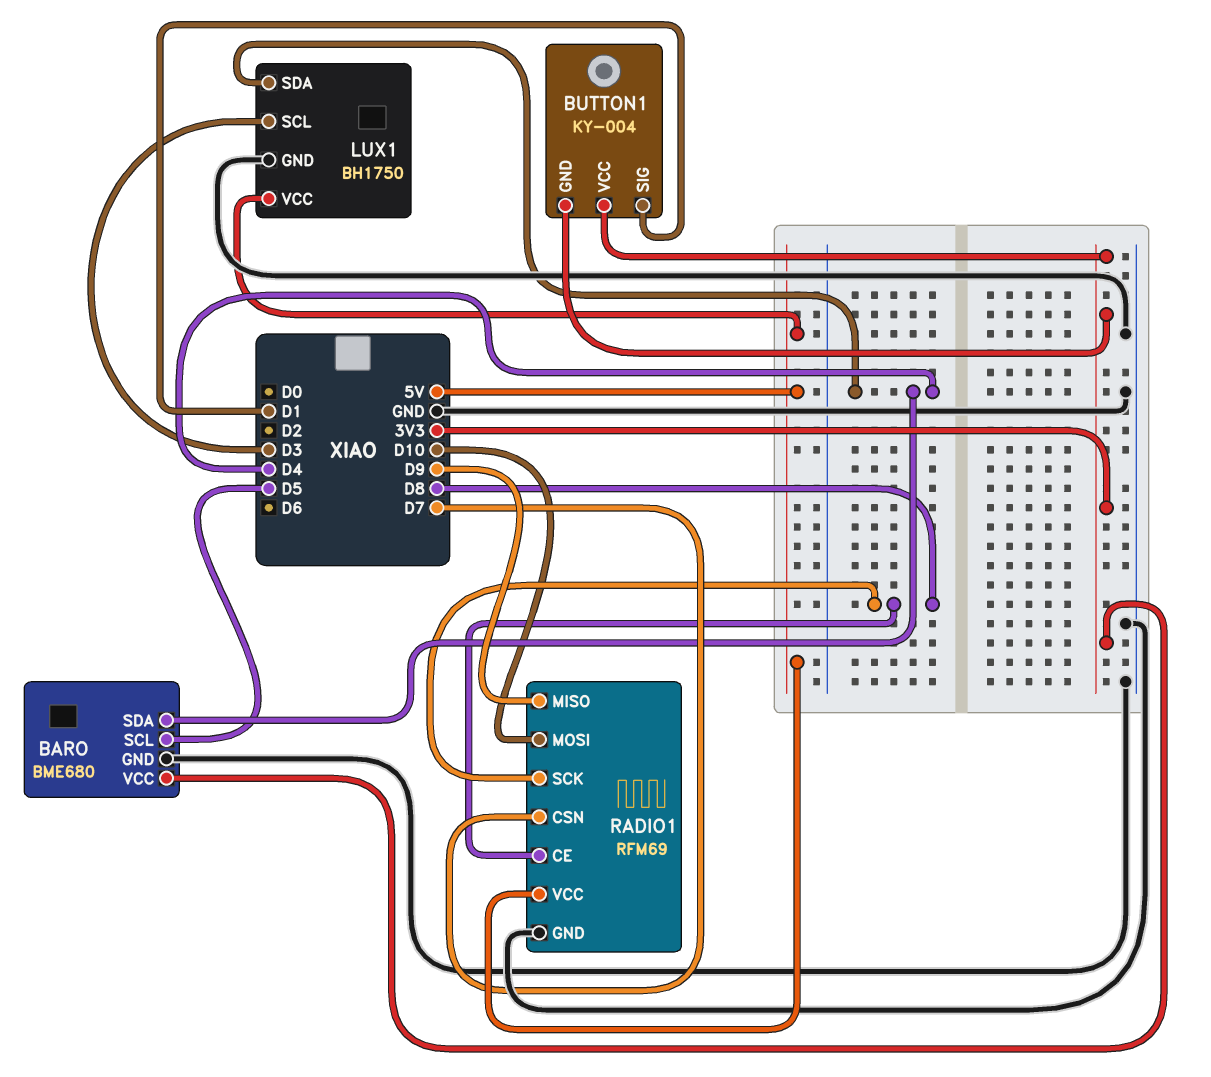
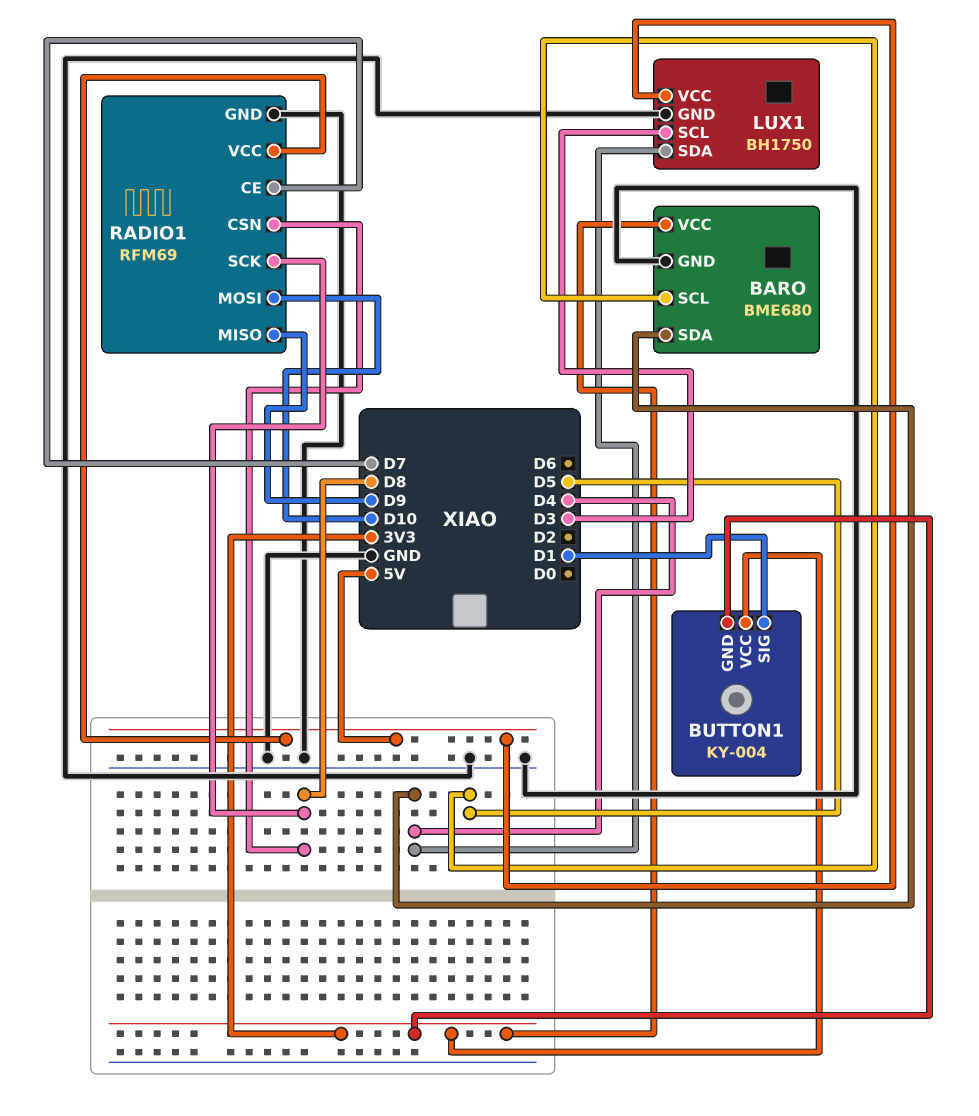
RADIO1 pin CE: D8 -> D7
RADIO1 pin CSN: D7 -> D8

